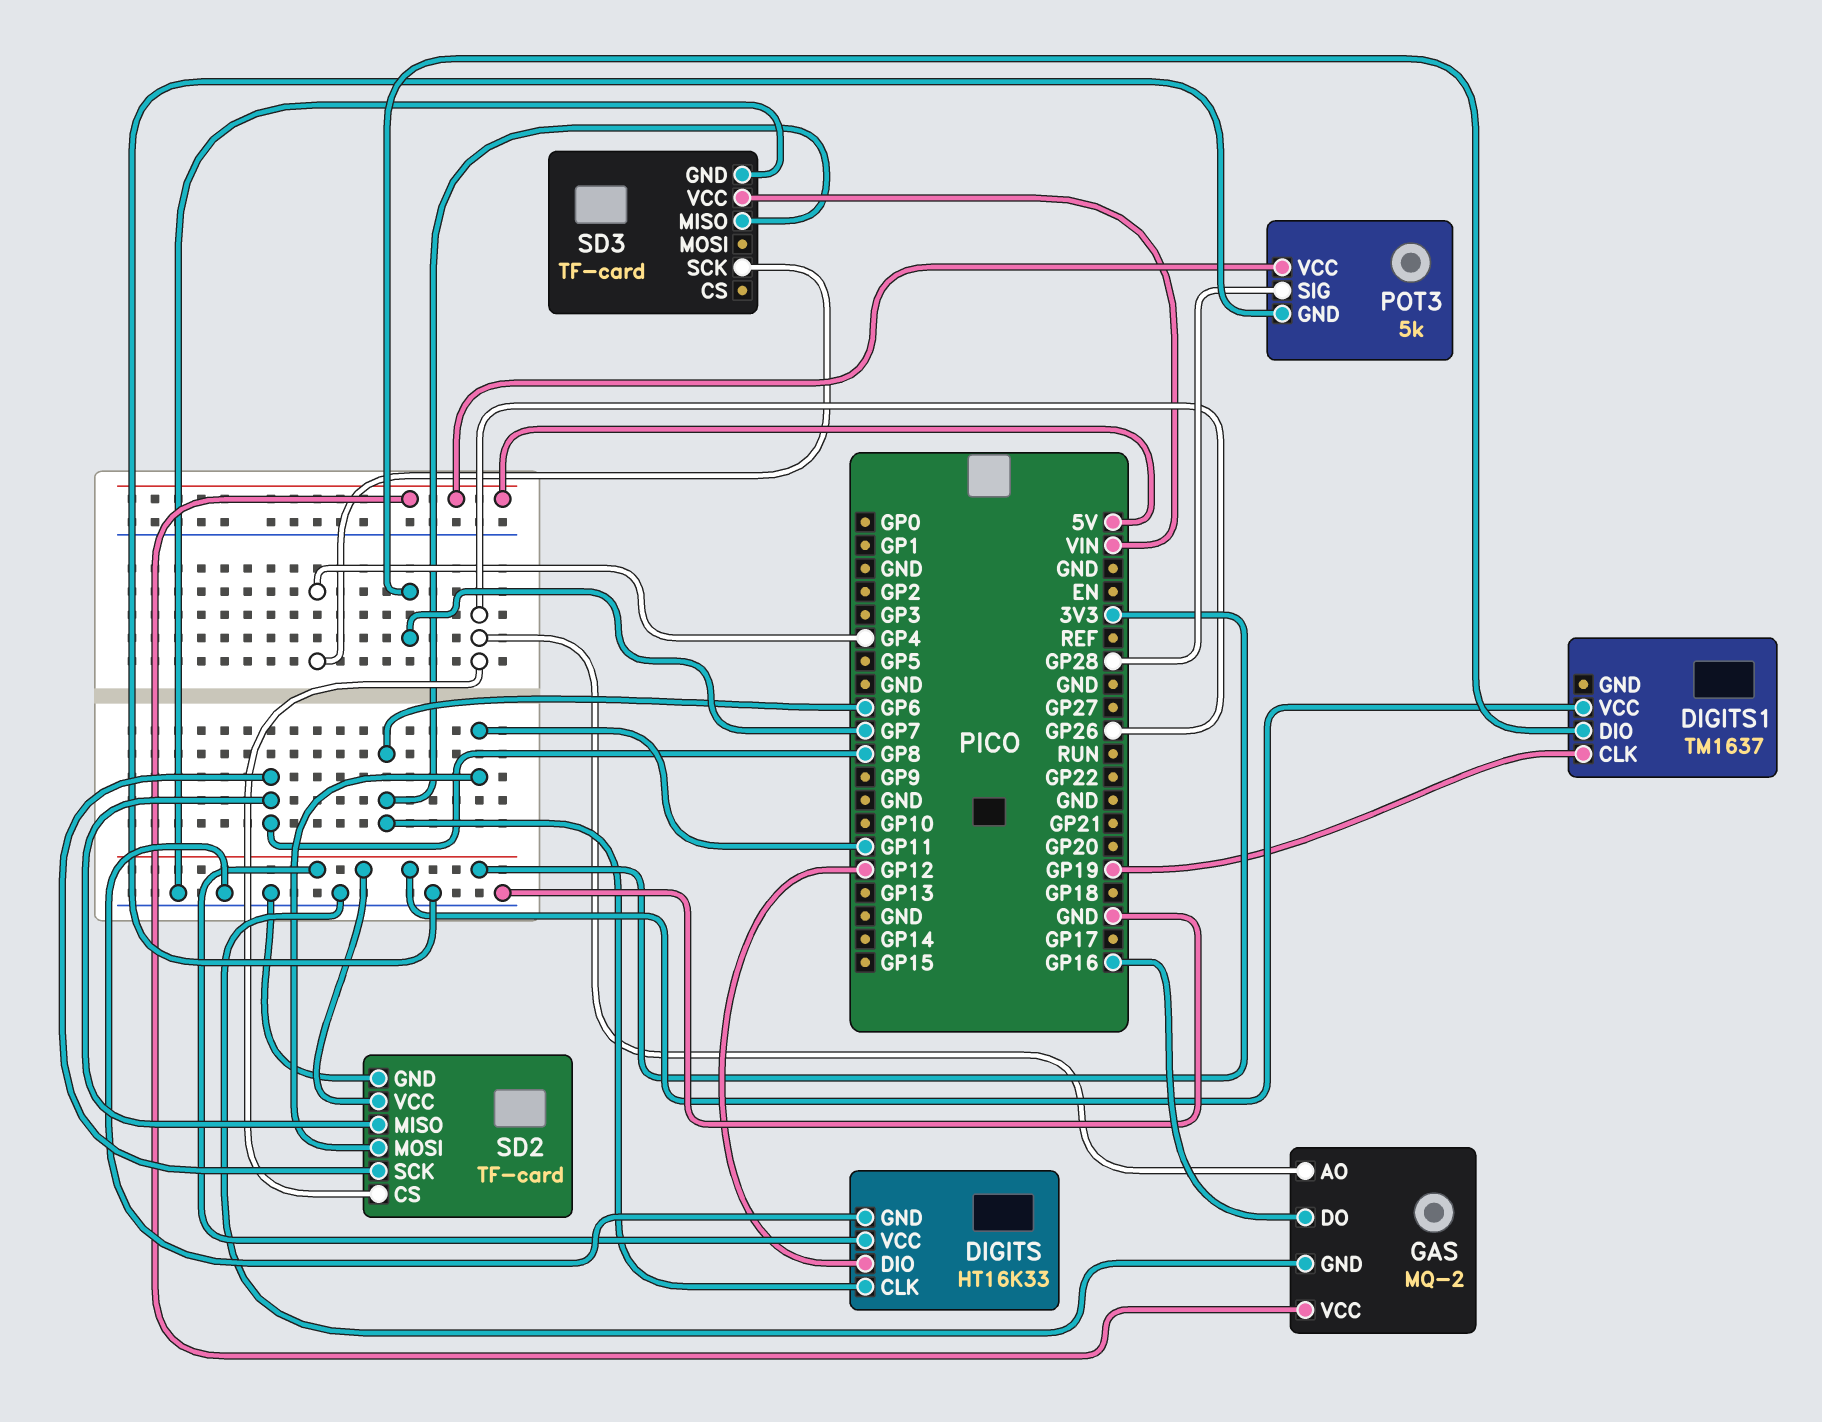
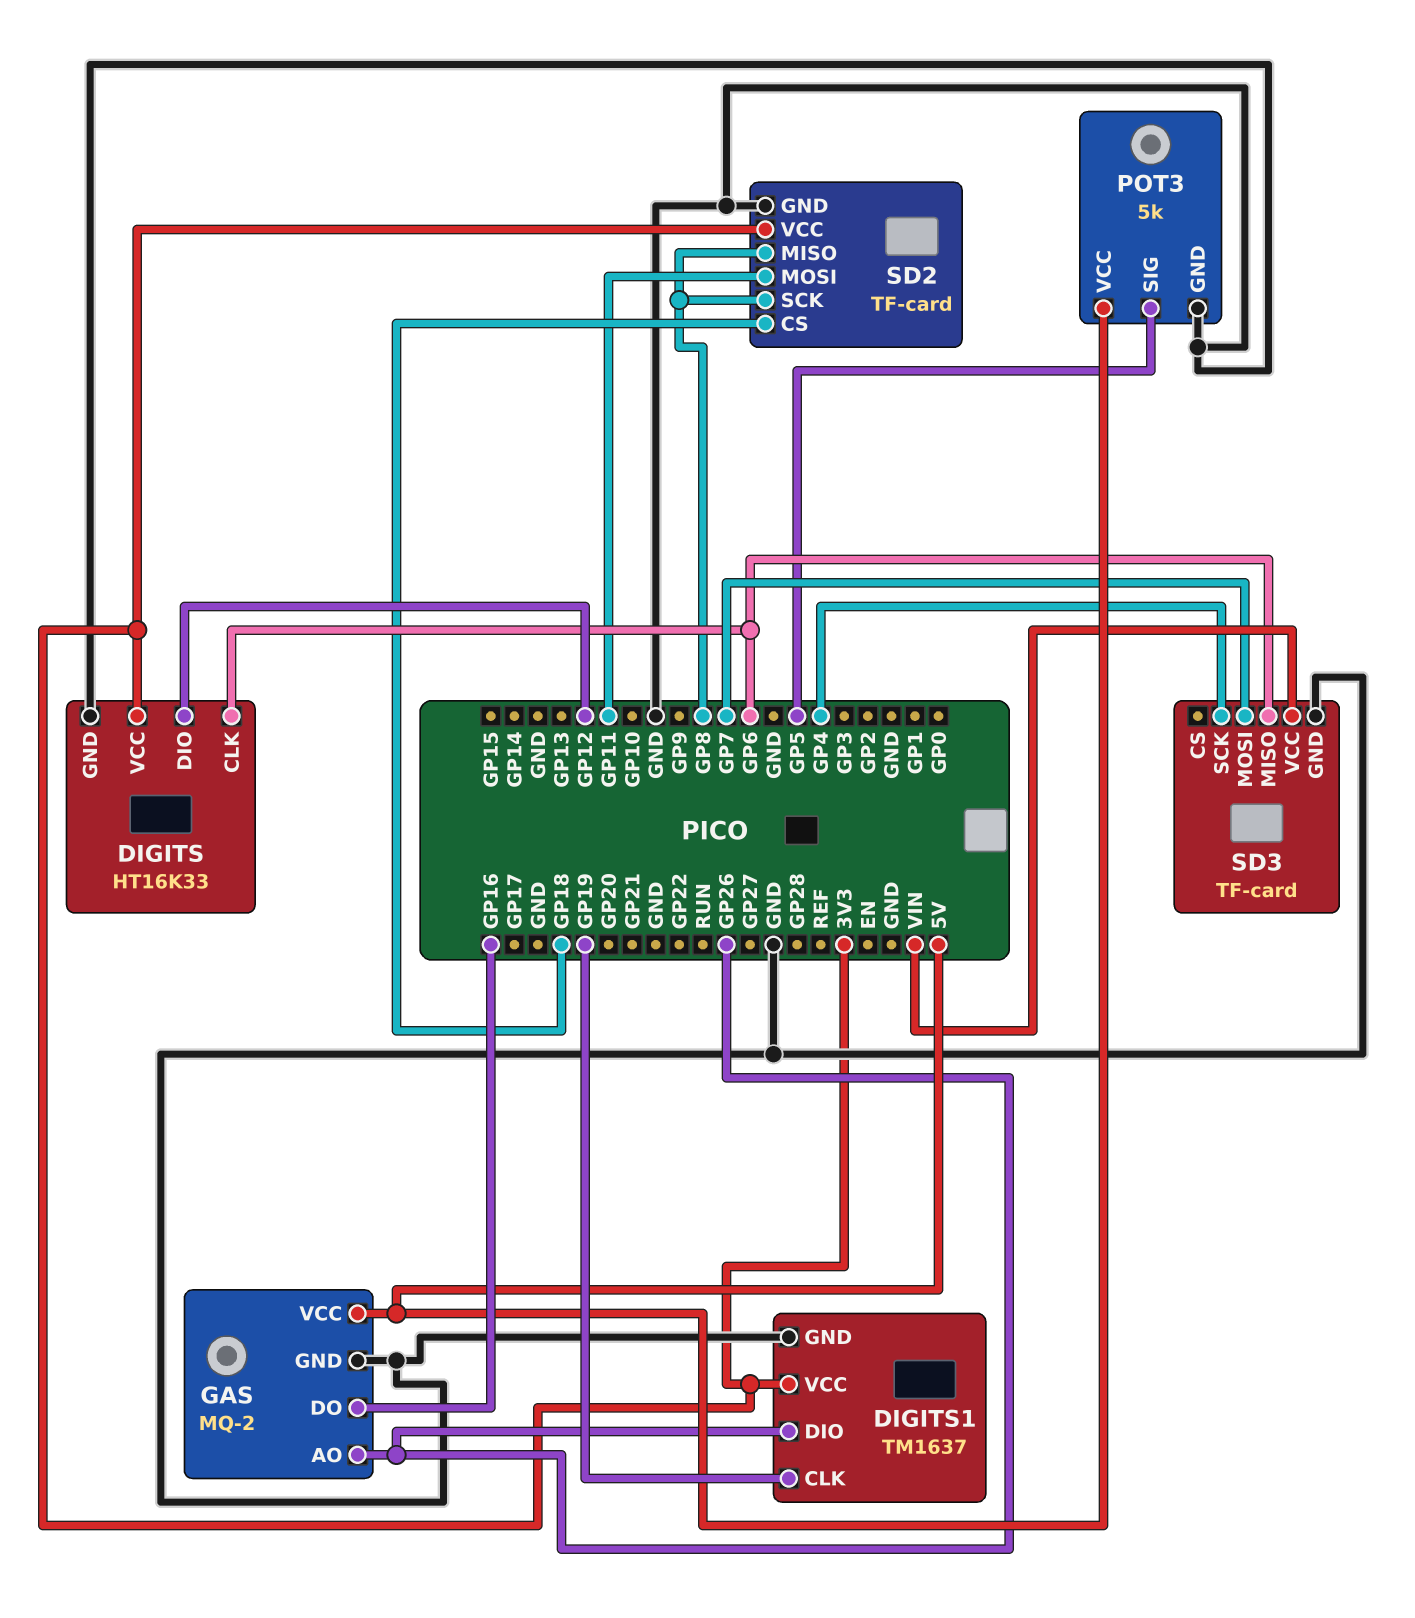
DIGITS1 pin DIO: GP7 -> GP26
DIGITS1 pin GND: none -> GND
POT3 pin SIG: GP28 -> GP5
SD2 pin CS: GP26 -> GP18
SD3 pin MOSI: none -> GP7

